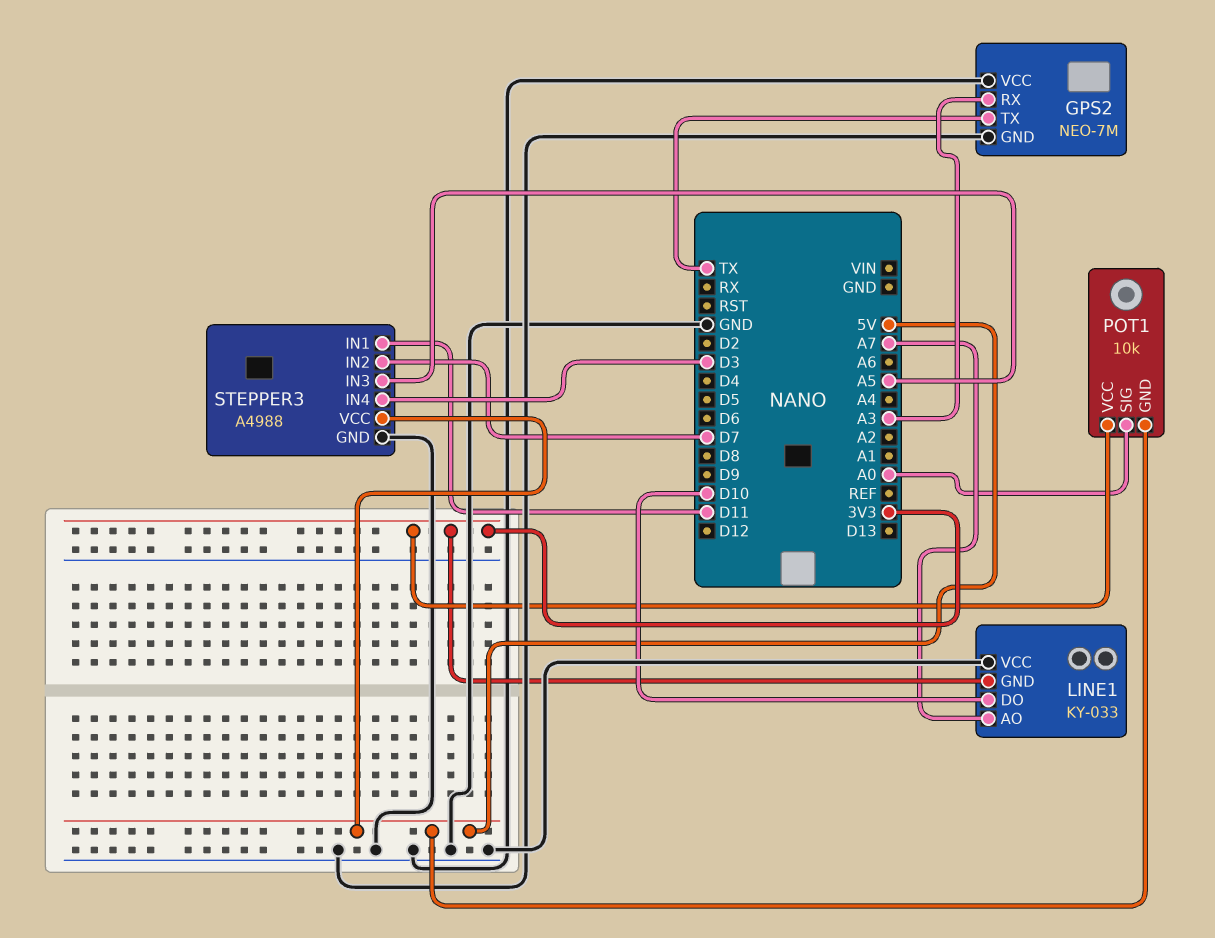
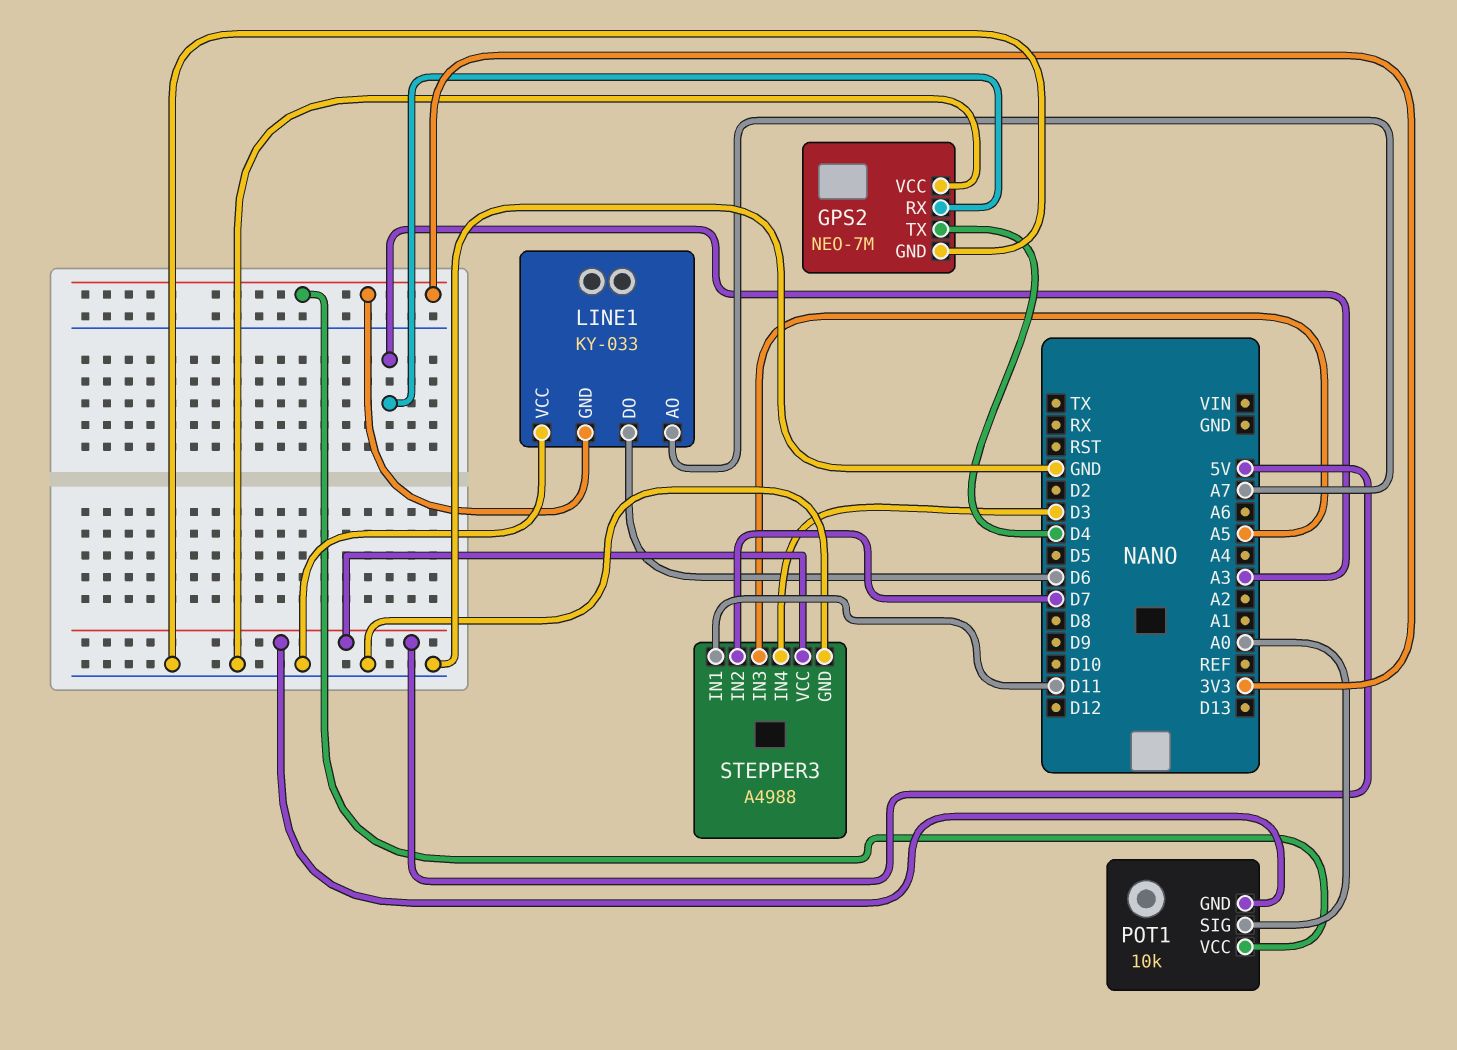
GPS2 pin TX: TX -> D4
LINE1 pin DO: D10 -> D6

